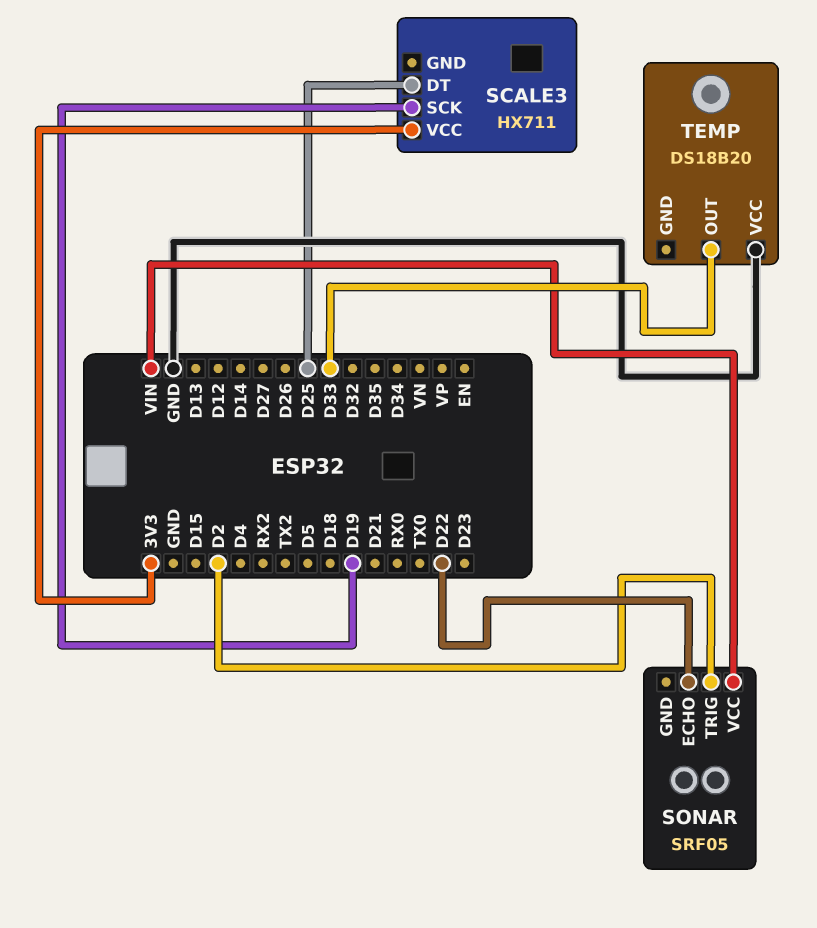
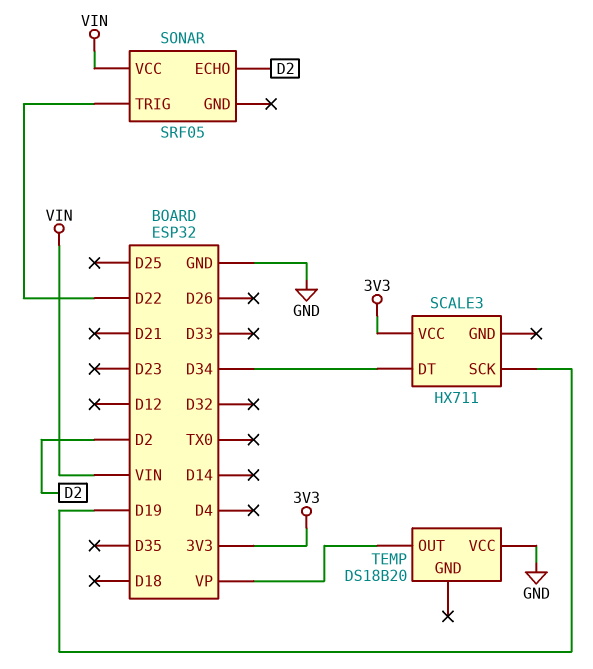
SCALE3 pin DT: D25 -> D34
SONAR pin ECHO: D22 -> D2
SONAR pin TRIG: D2 -> D22
TEMP pin OUT: D33 -> VP

